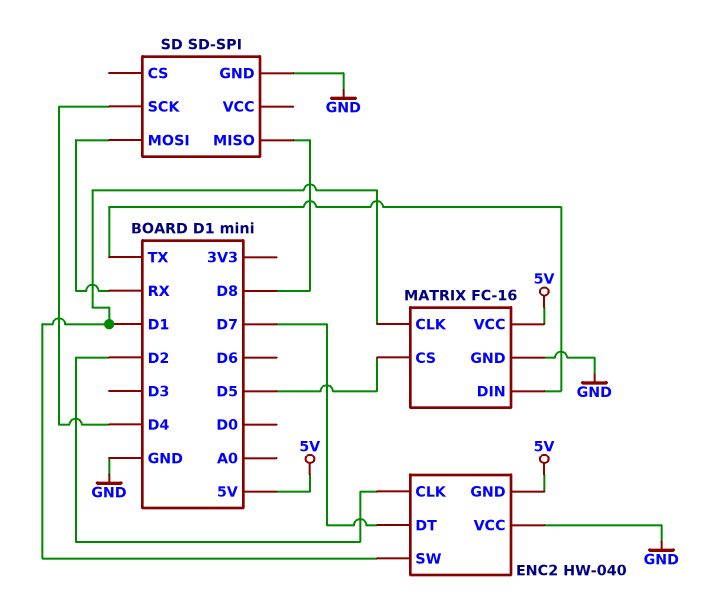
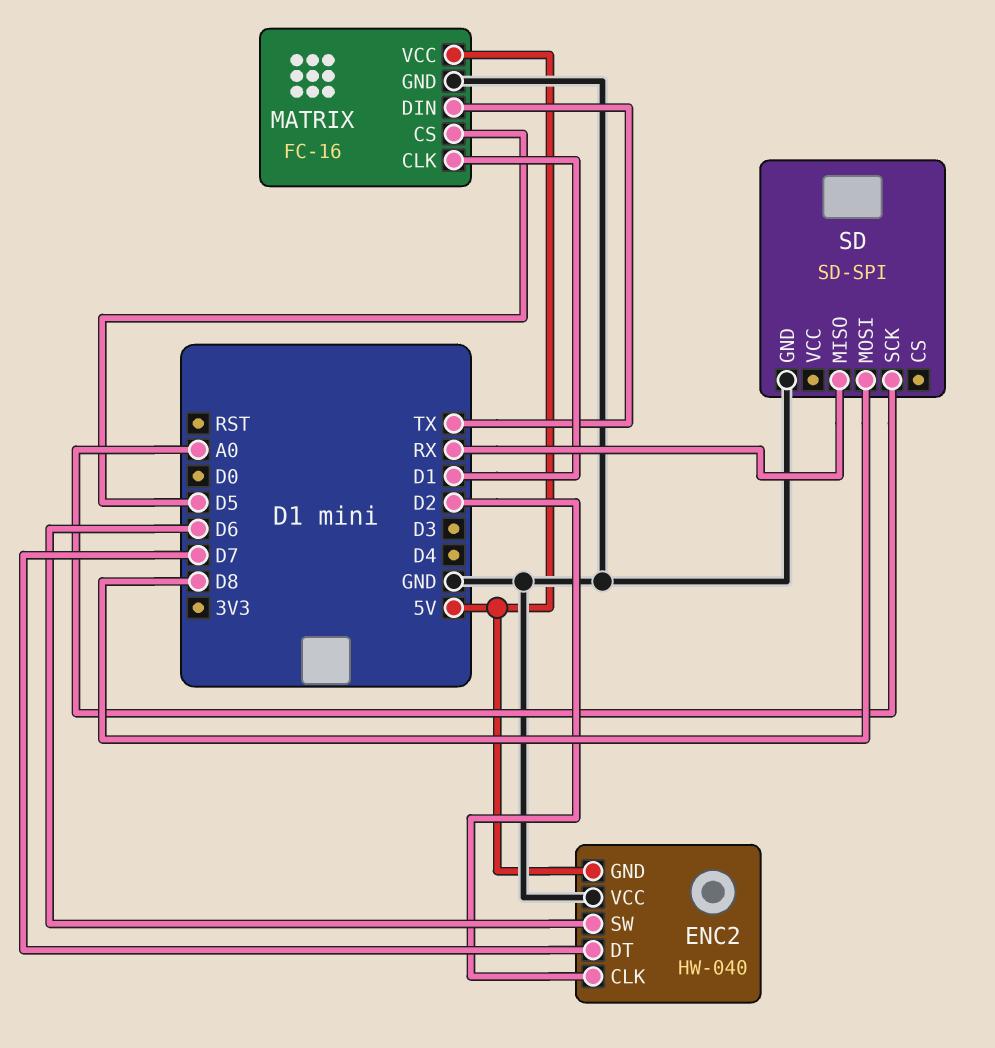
ENC2 pin SW: D1 -> D6
SD pin MISO: D8 -> RX
SD pin MOSI: RX -> D8
SD pin SCK: D4 -> A0

